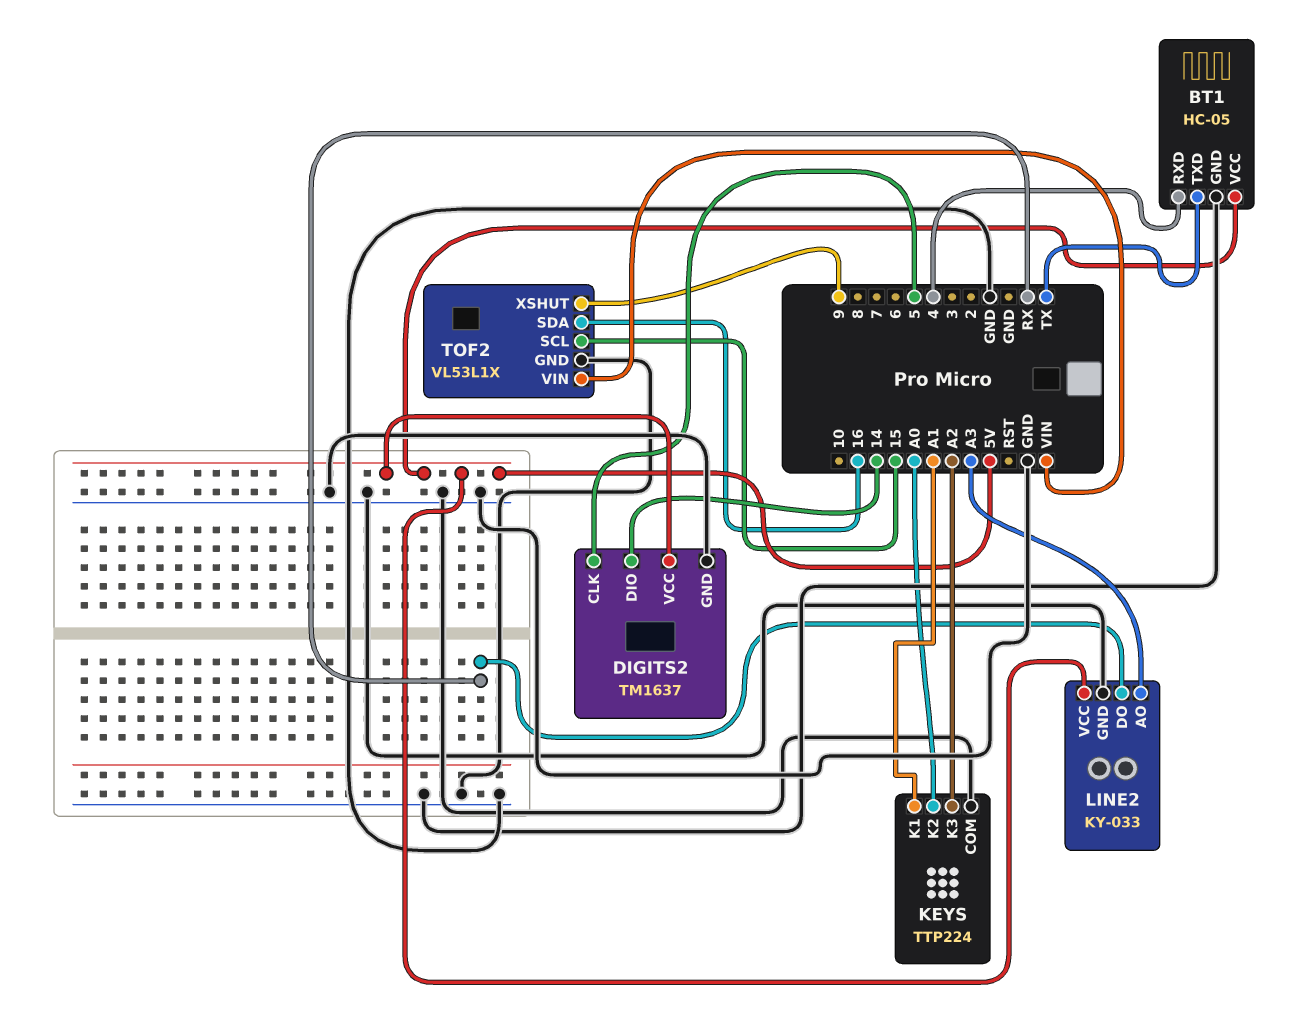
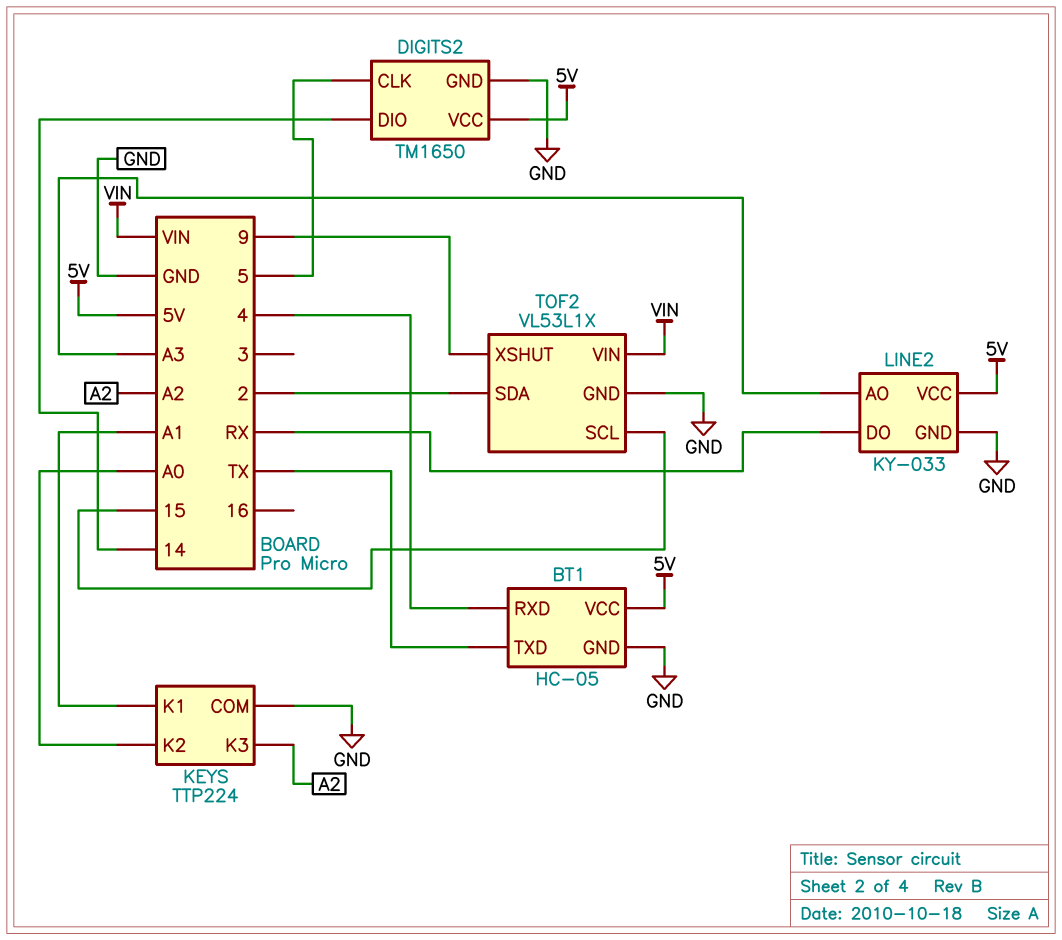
DIGITS2: TM1637 -> TM1650
TOF2 pin SDA: 16 -> 2

